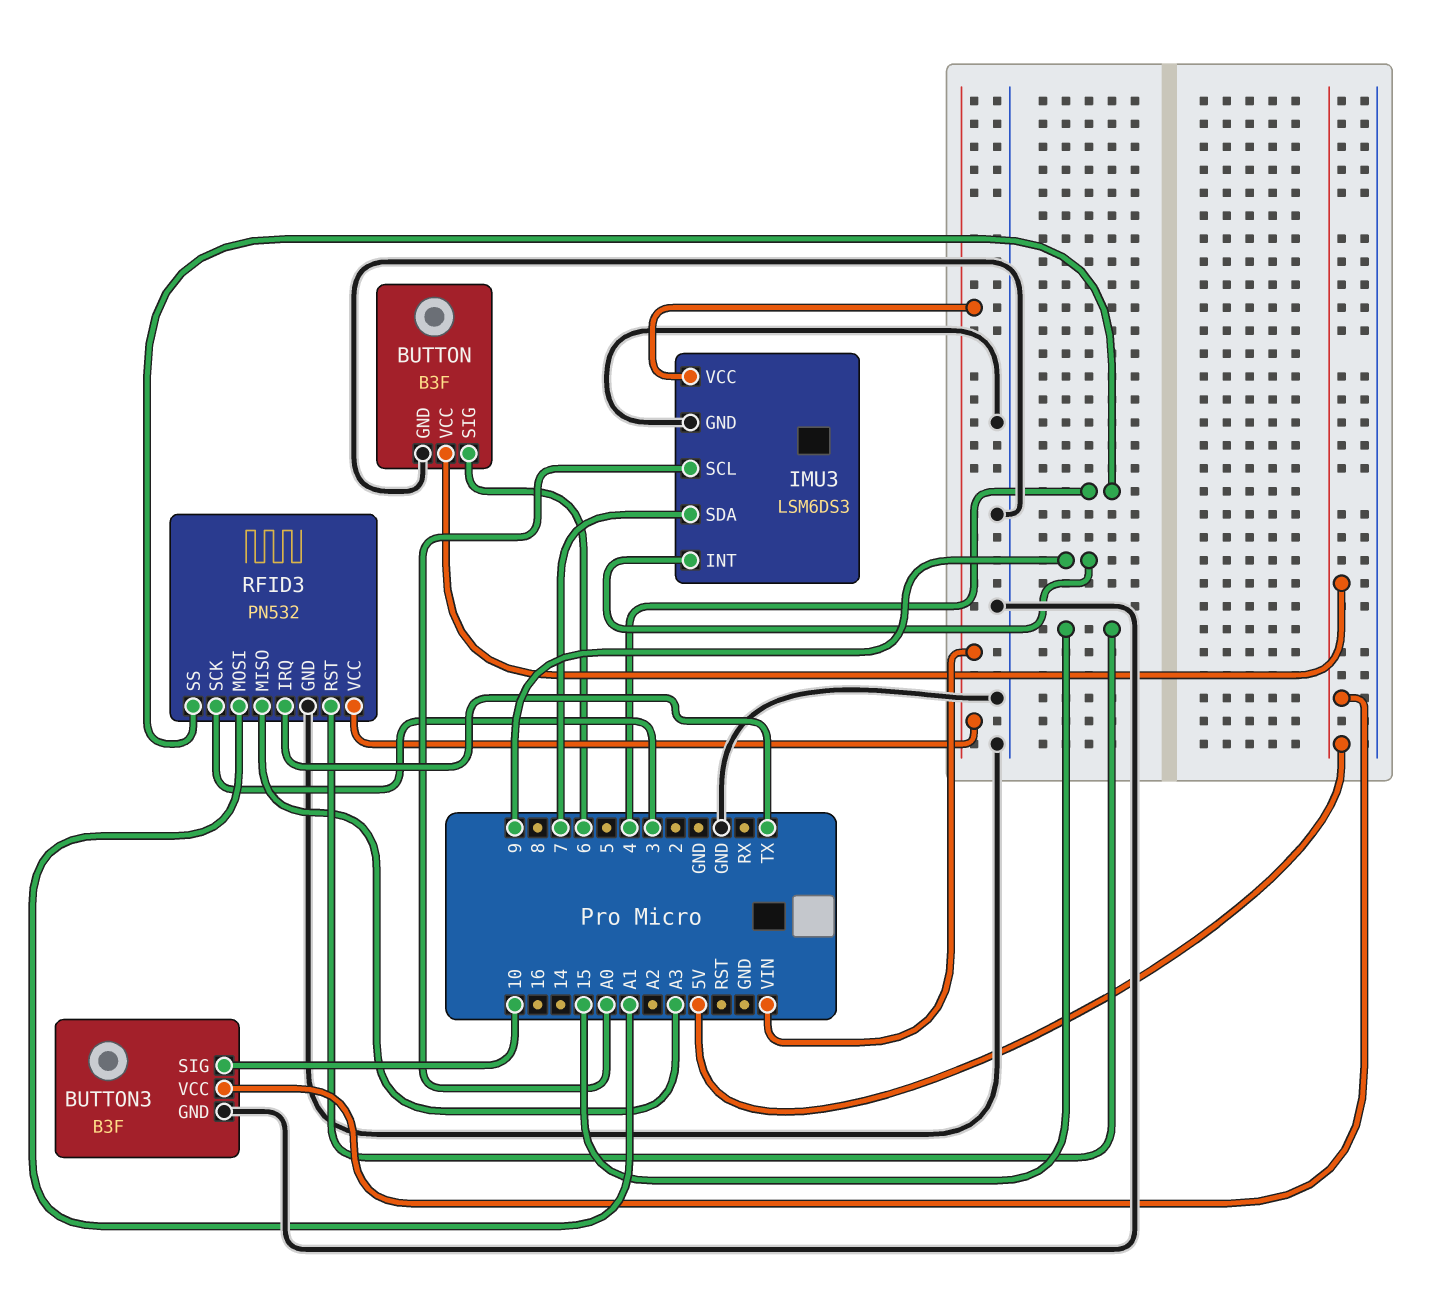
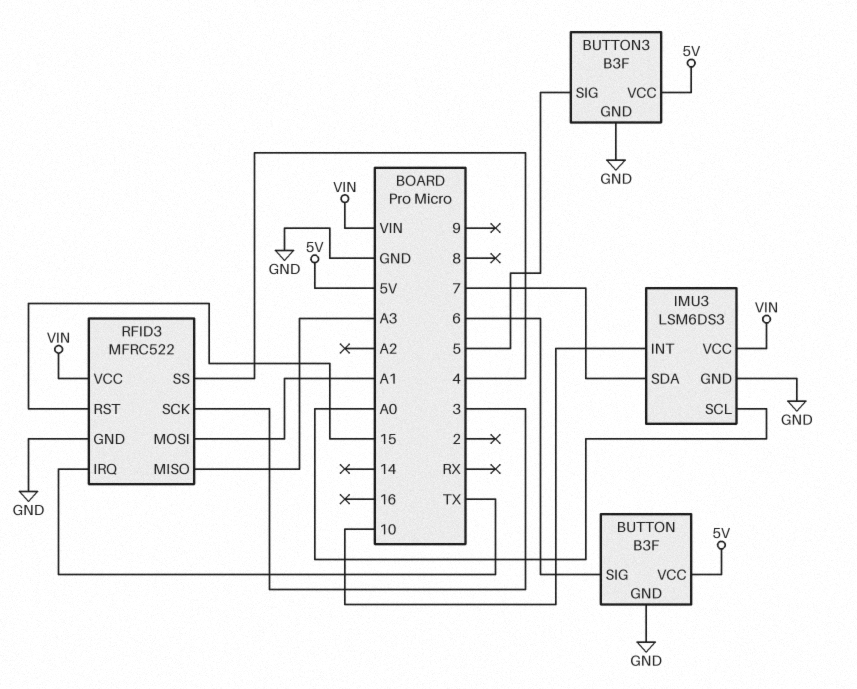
BUTTON3 pin SIG: 10 -> 5
IMU3 pin INT: 9 -> 10
RFID3: PN532 -> MFRC522

